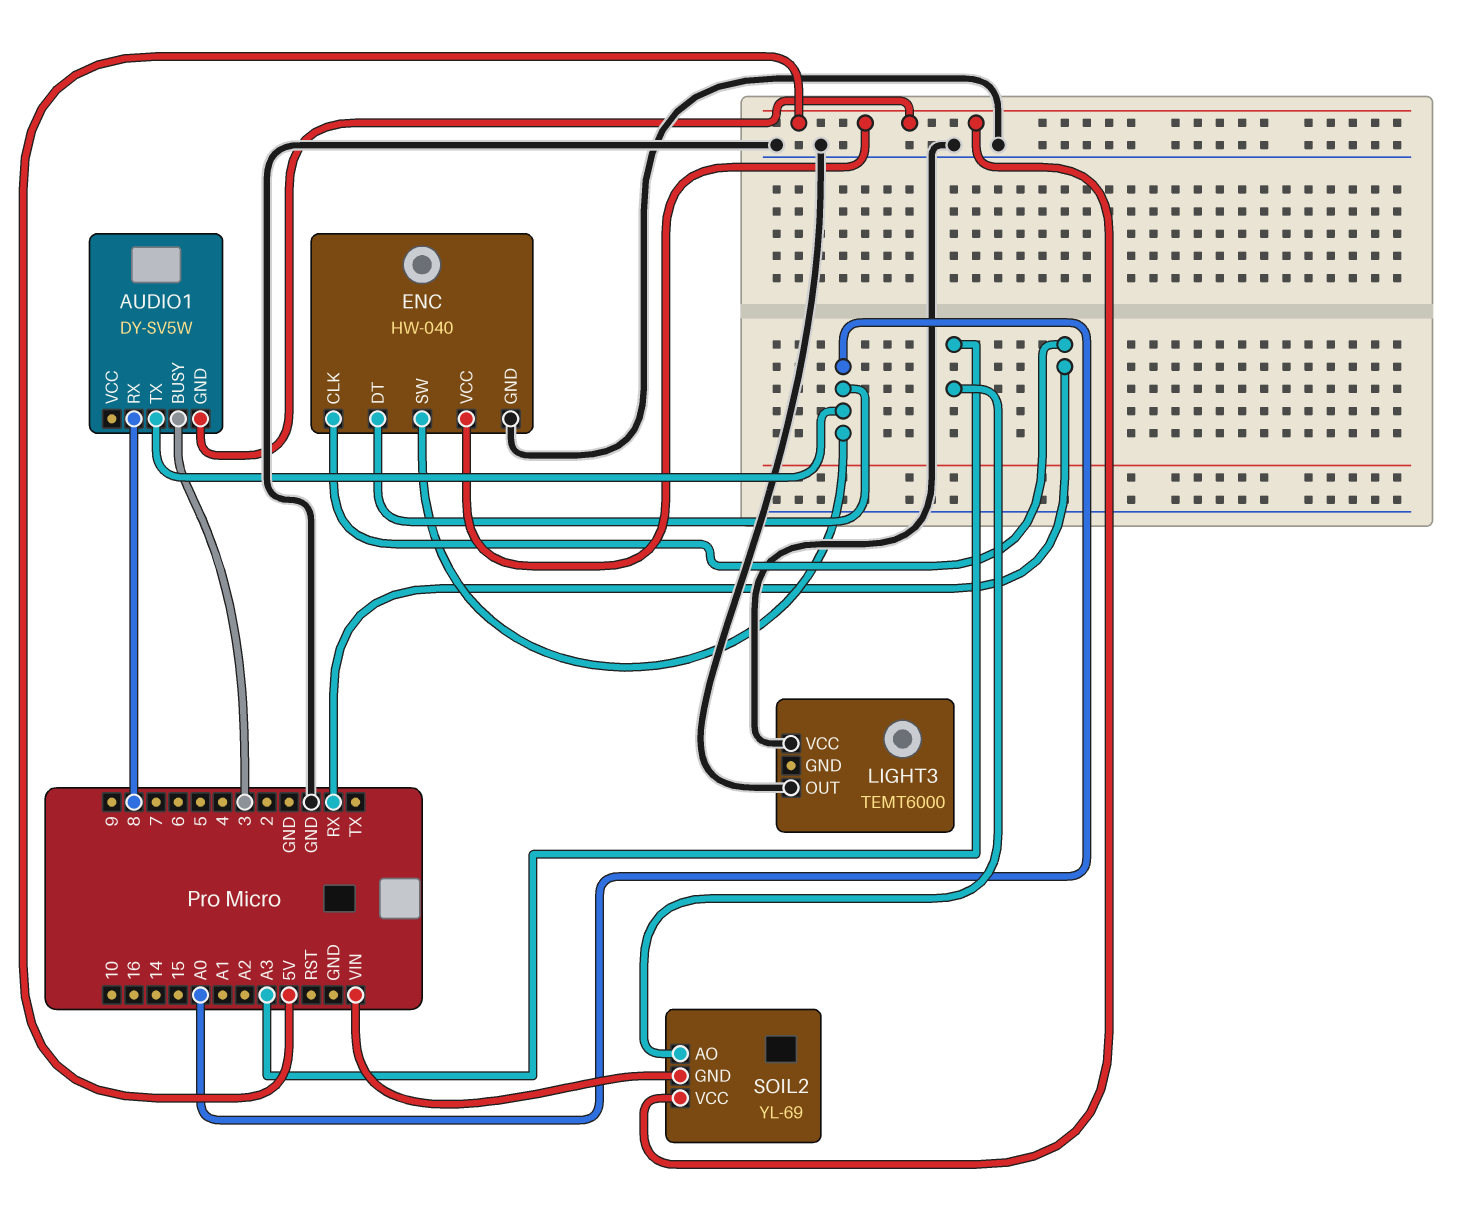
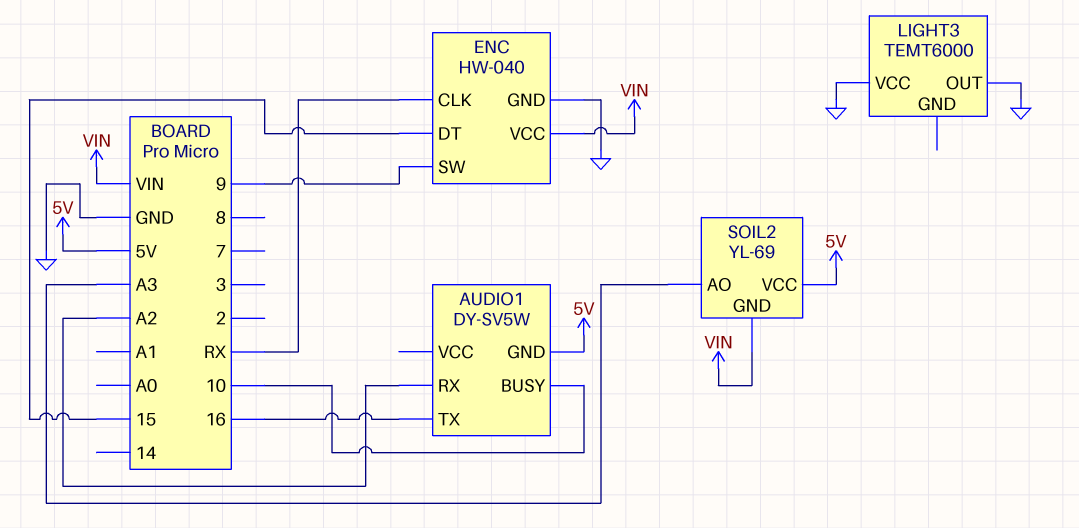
AUDIO1 pin BUSY: 3 -> 10
AUDIO1 pin RX: 8 -> A2
AUDIO1 pin TX: A0 -> 16
ENC pin DT: A0 -> 15
ENC pin SW: A0 -> 9
ENC pin VCC: 5V -> VIN

